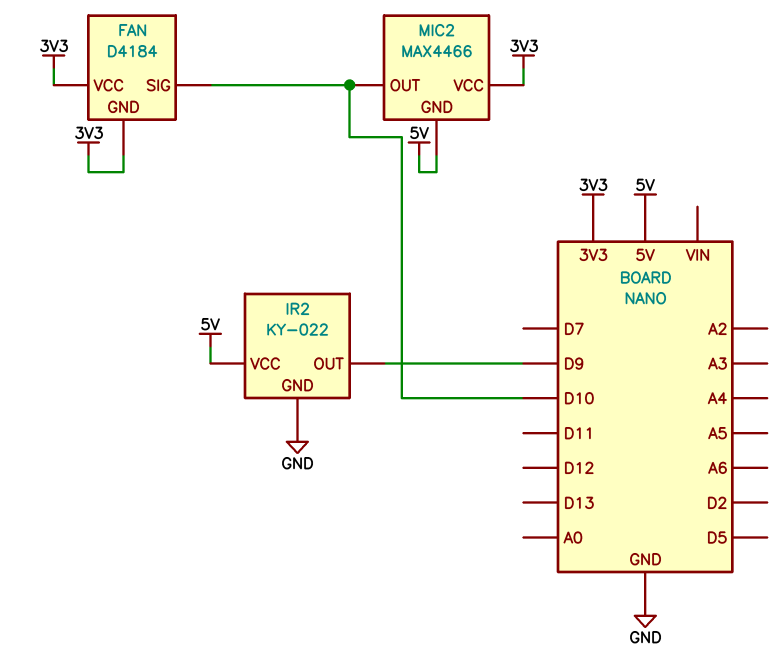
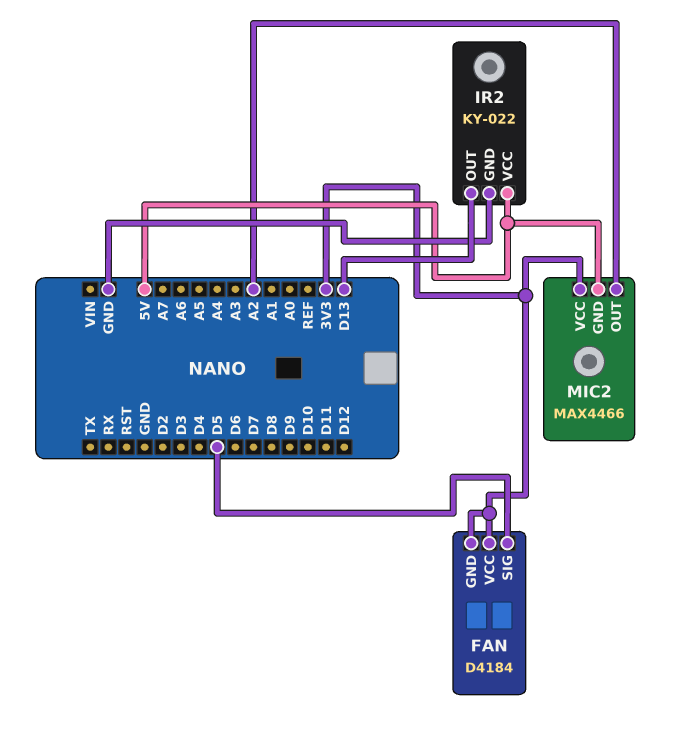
FAN pin SIG: D10 -> D5
IR2 pin OUT: D9 -> D13
MIC2 pin OUT: D10 -> A2

